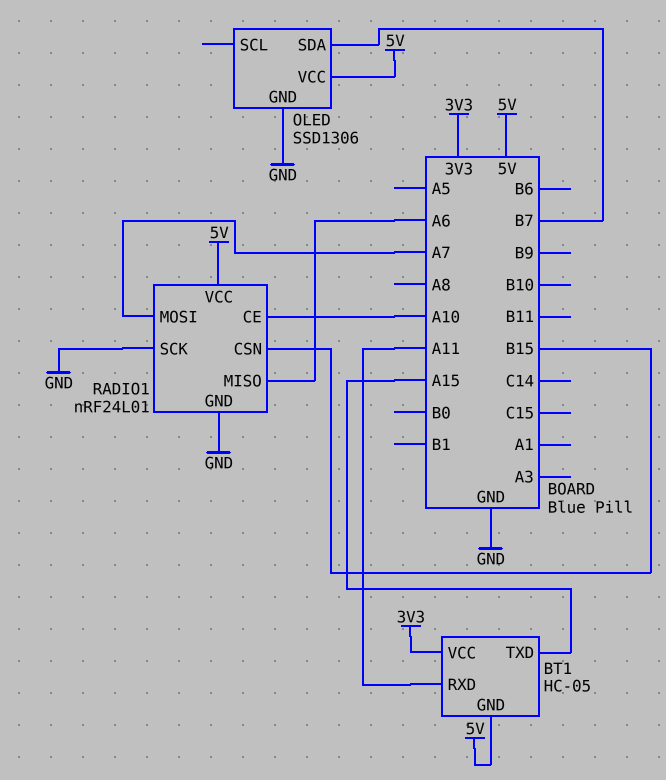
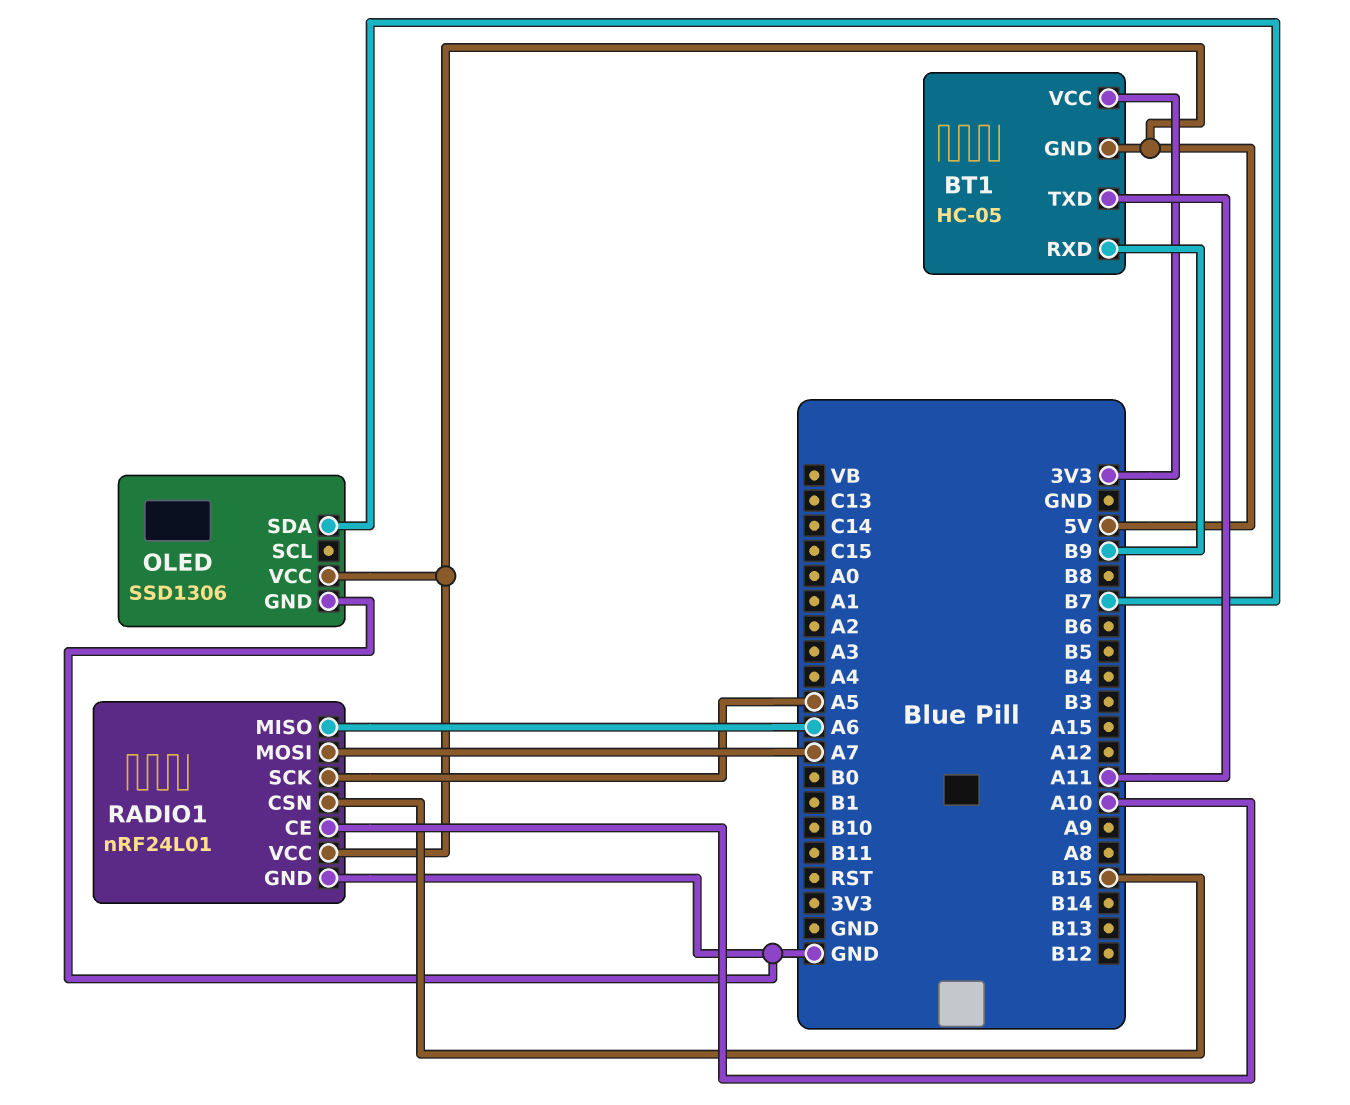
BT1 pin RXD: A11 -> B9
BT1 pin TXD: A15 -> A11
RADIO1 pin SCK: GND -> A5

